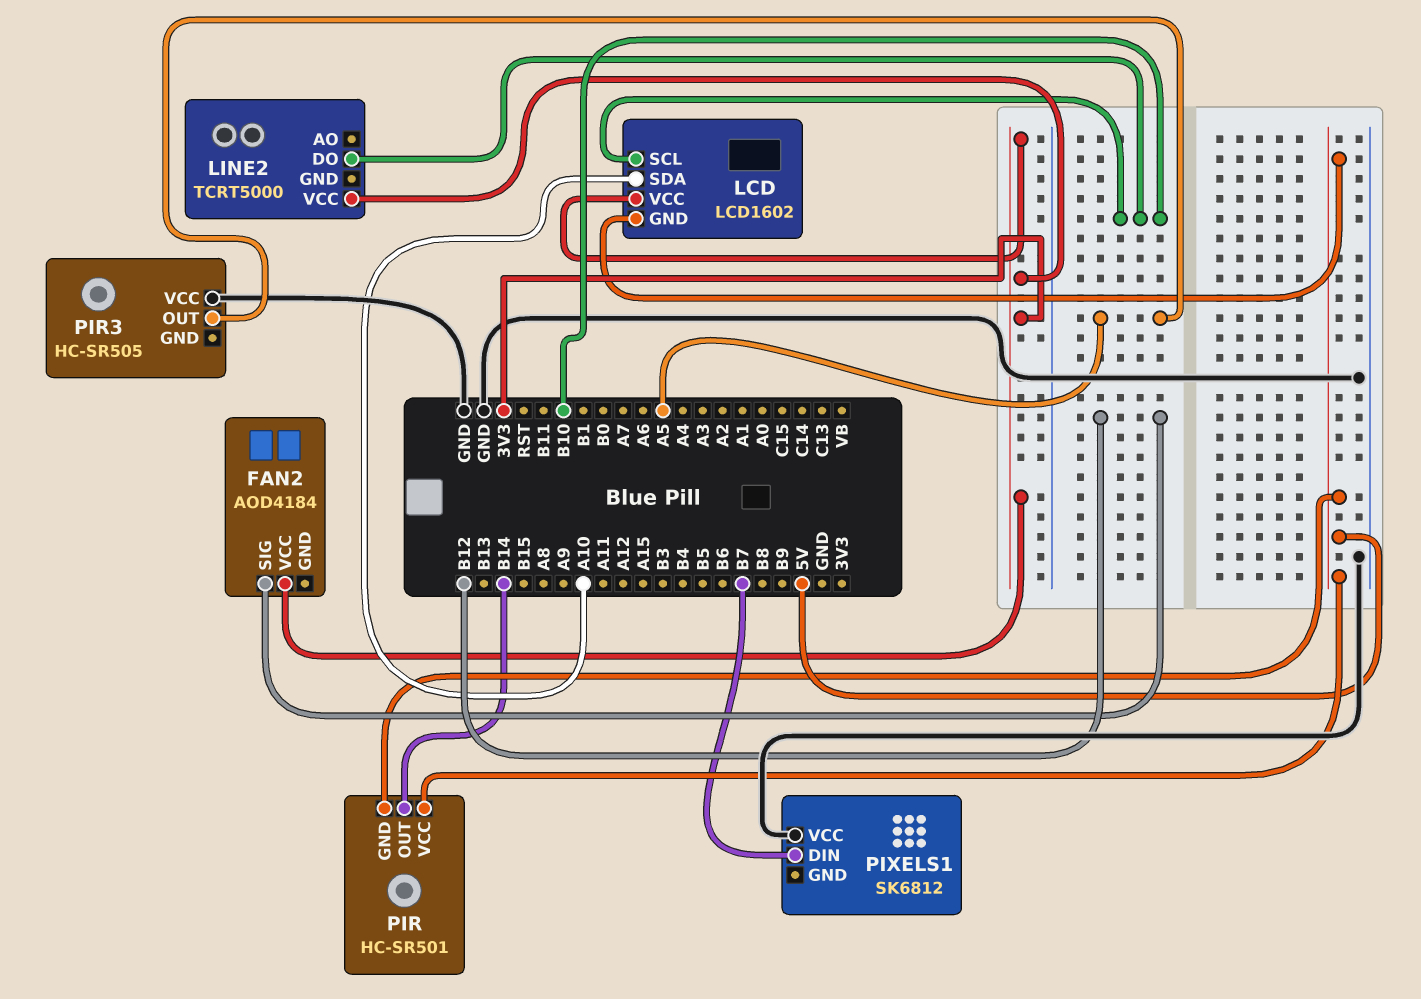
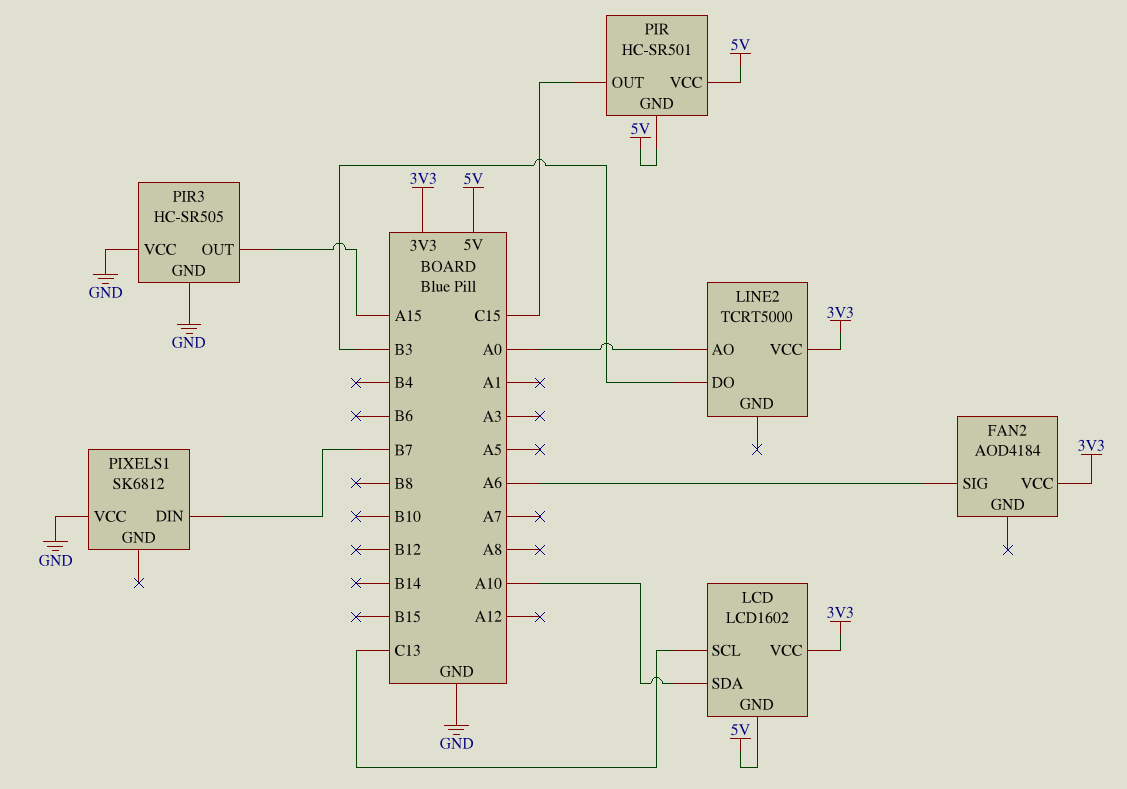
FAN2 pin SIG: B12 -> A6
LCD pin SCL: B10 -> C13
LINE2 pin AO: none -> A0
LINE2 pin DO: B10 -> B3
PIR pin OUT: B14 -> C15
PIR3 pin GND: none -> GND
PIR3 pin OUT: A5 -> A15

